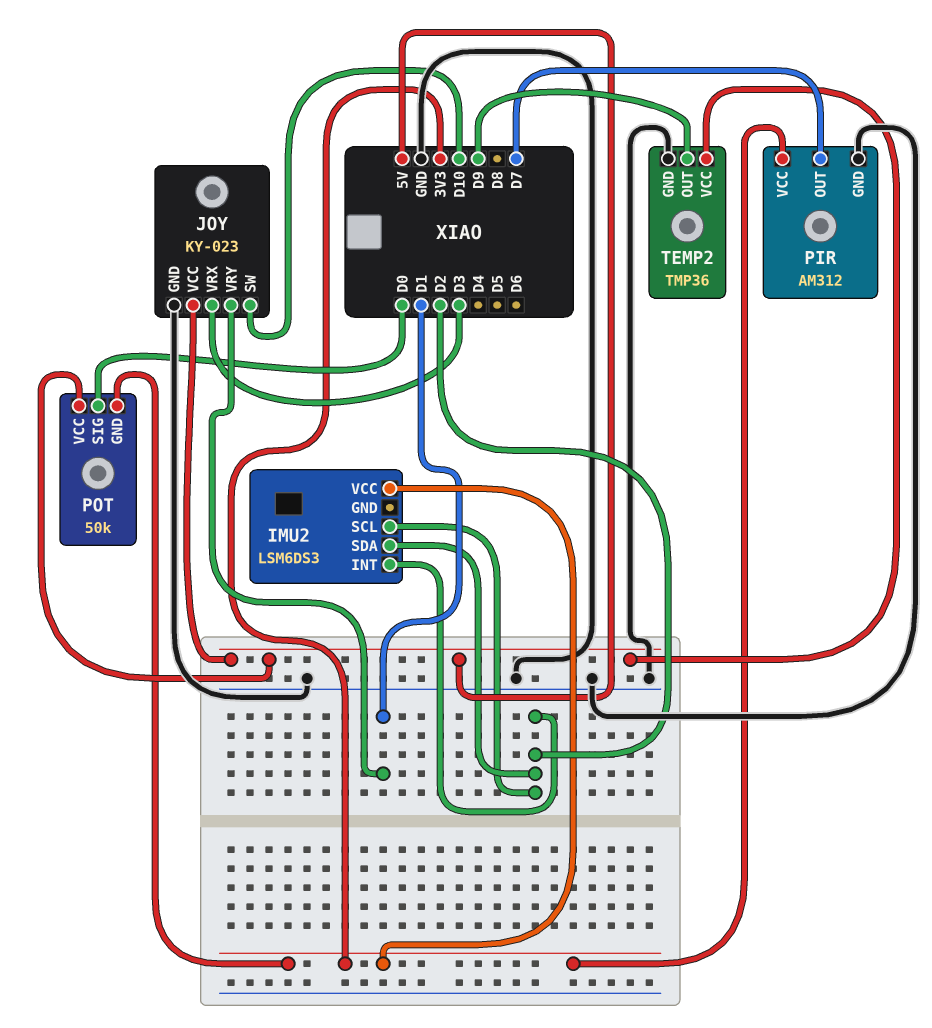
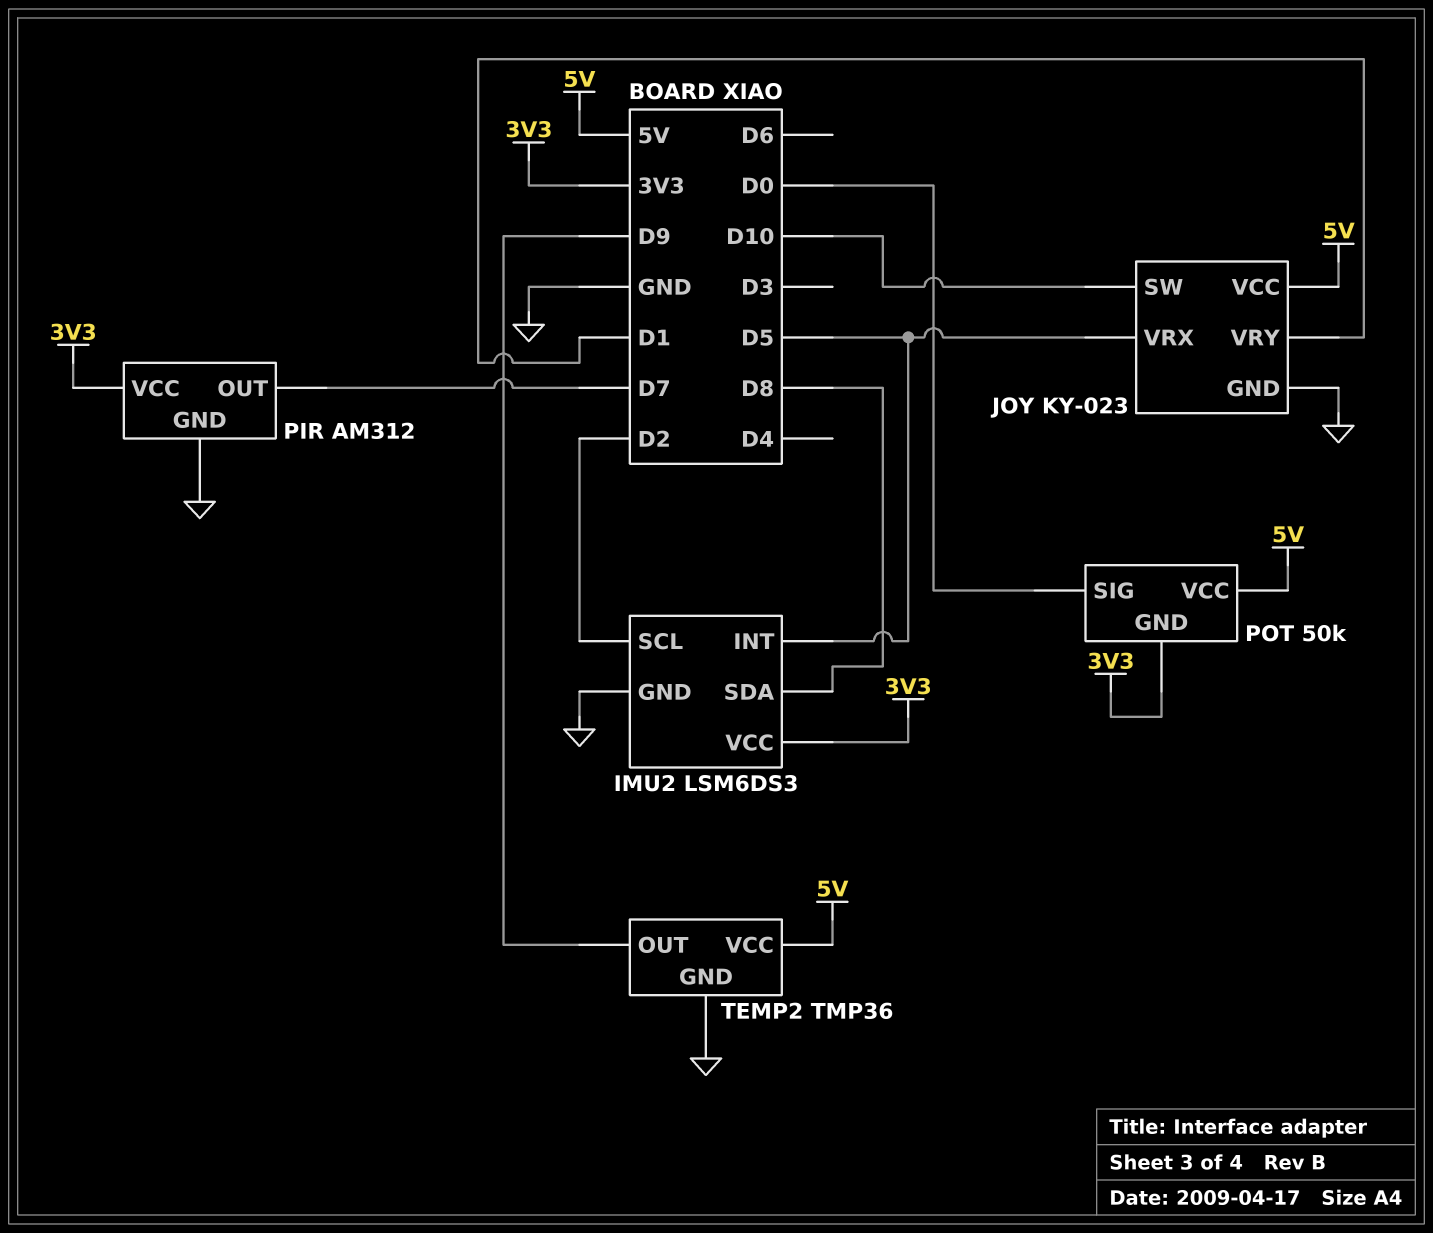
IMU2 pin GND: none -> GND
IMU2 pin INT: D2 -> D5
IMU2 pin SDA: D2 -> D8
JOY pin VRX: D3 -> D5

